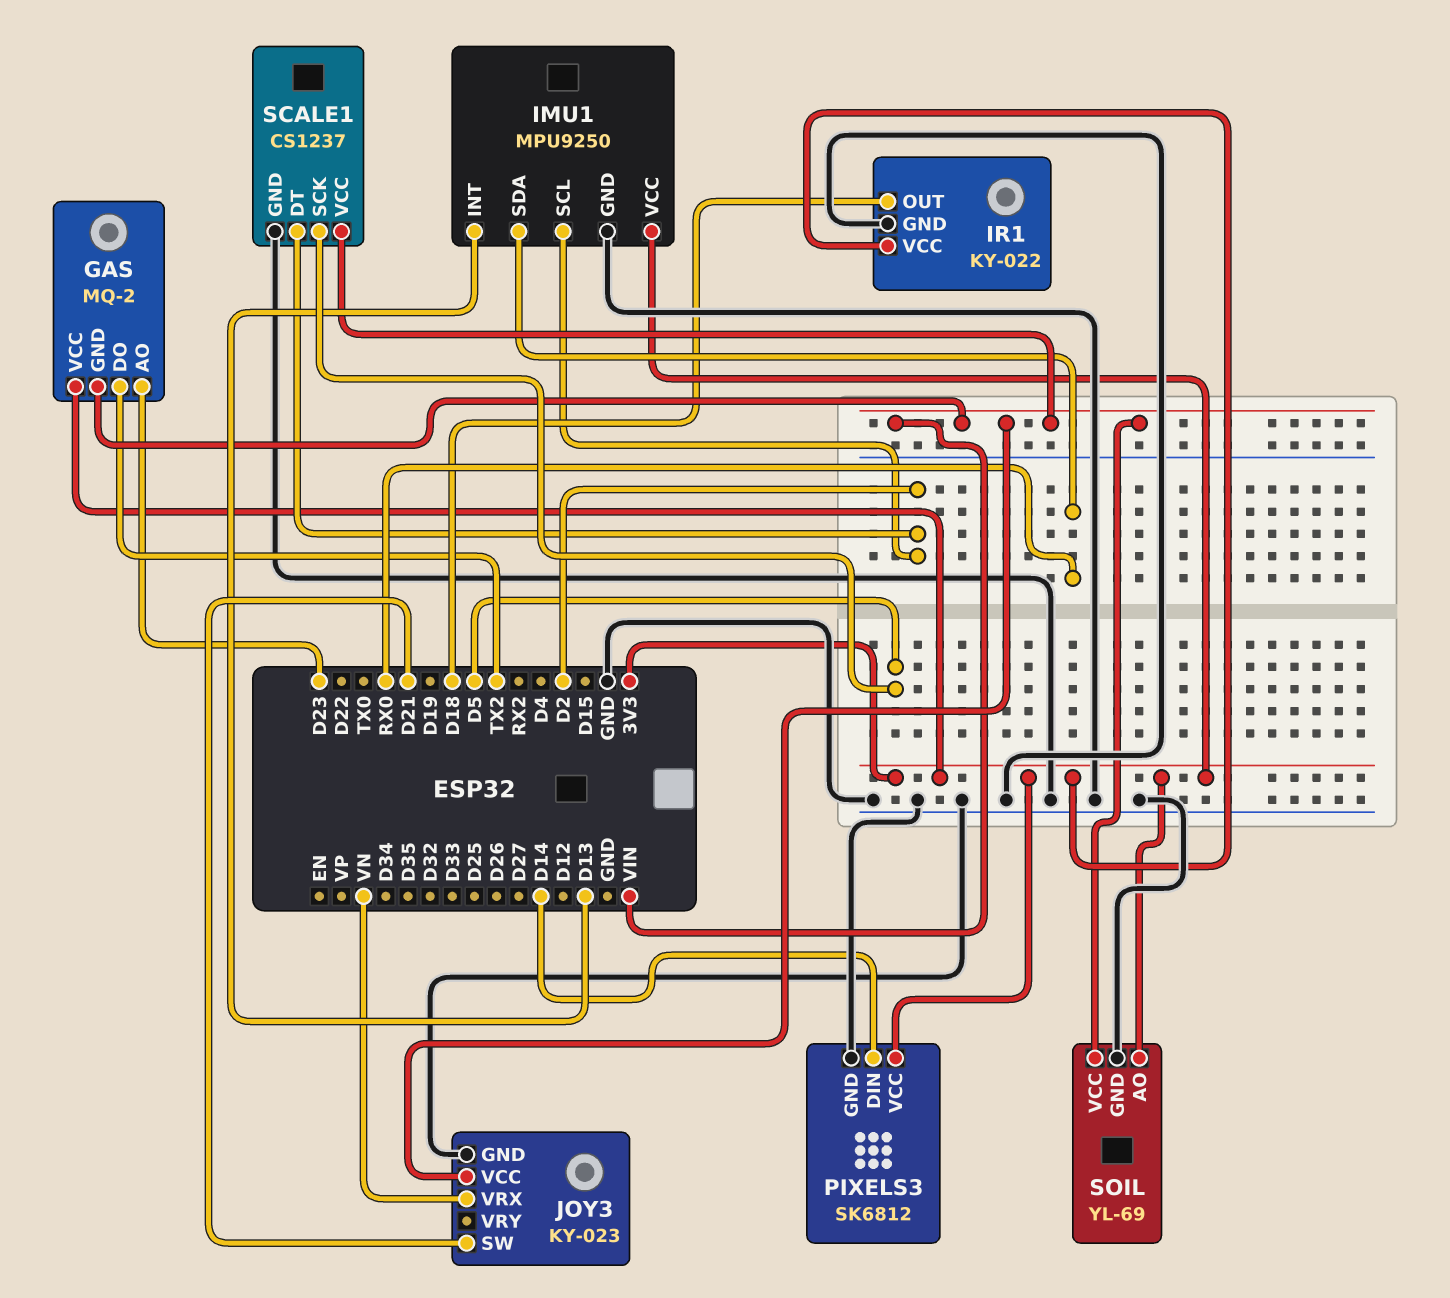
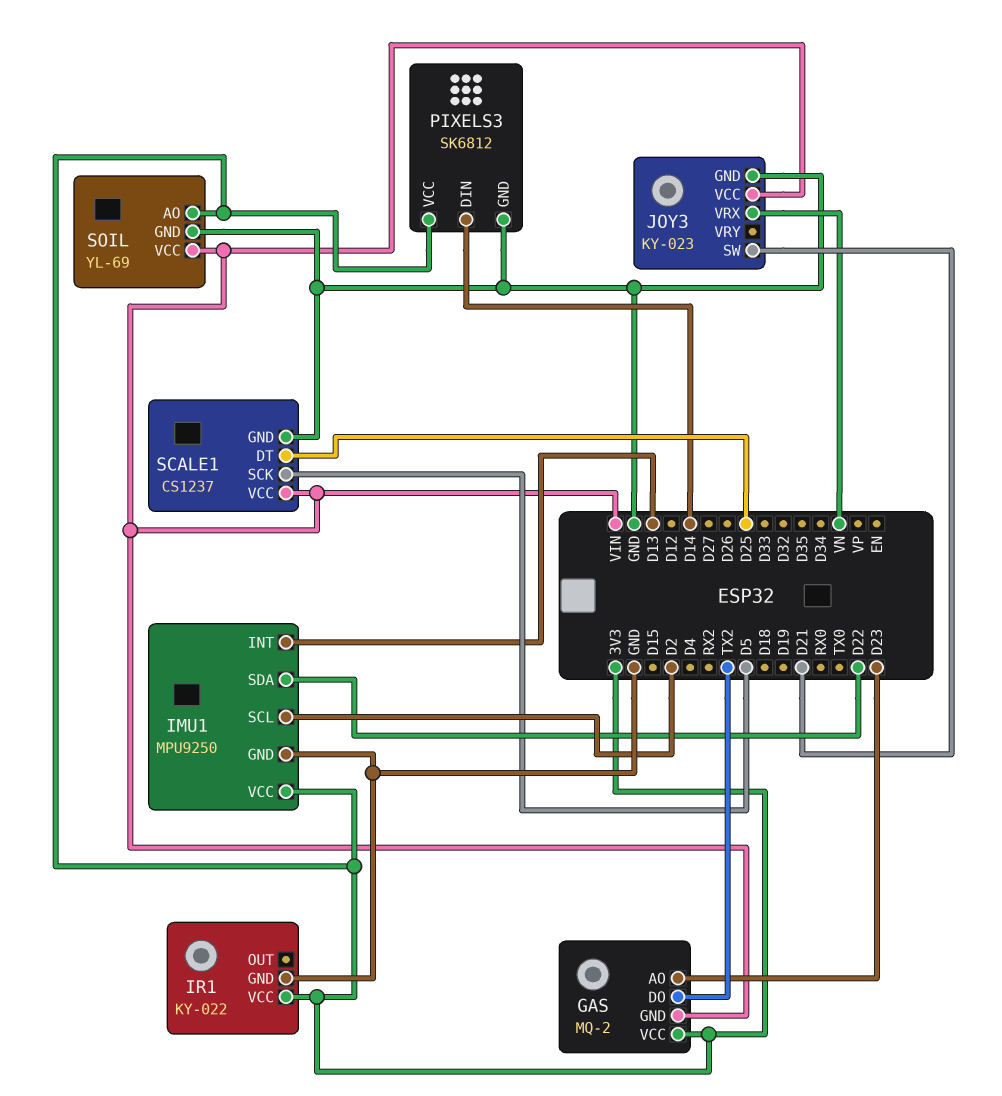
IMU1 pin SDA: RX0 -> D22
IR1 pin OUT: D18 -> none
SCALE1 pin DT: D2 -> D25

